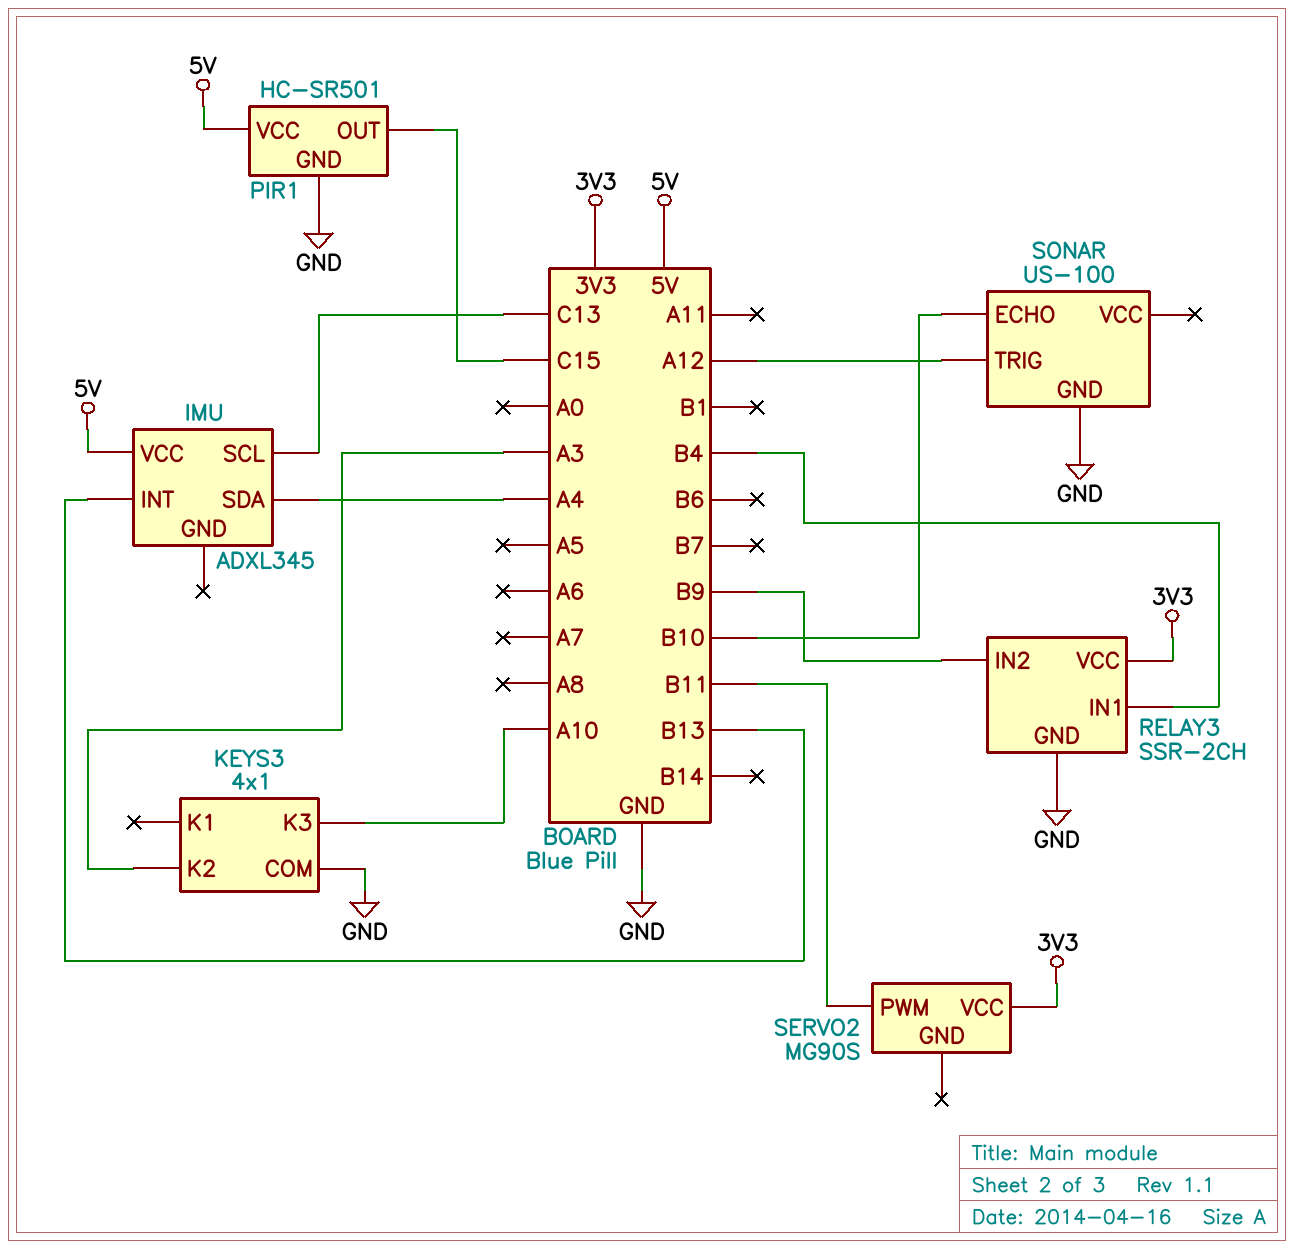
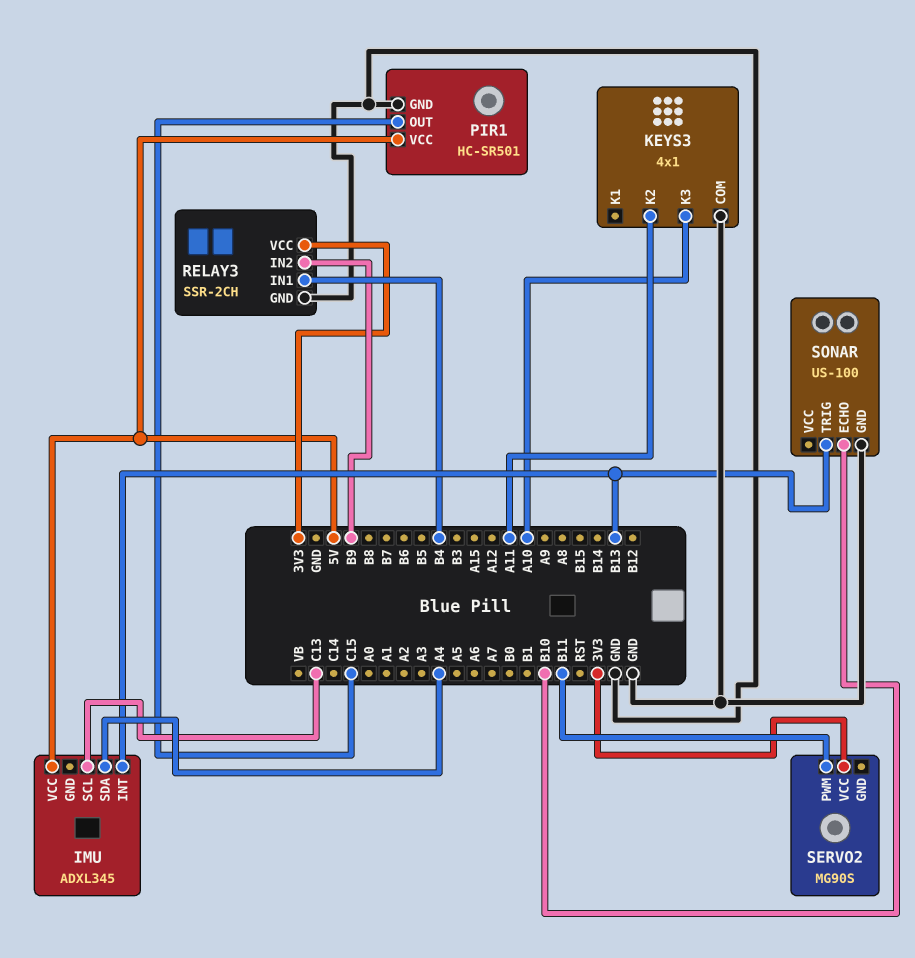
KEYS3 pin K2: A3 -> A11
SONAR pin TRIG: A12 -> B13

